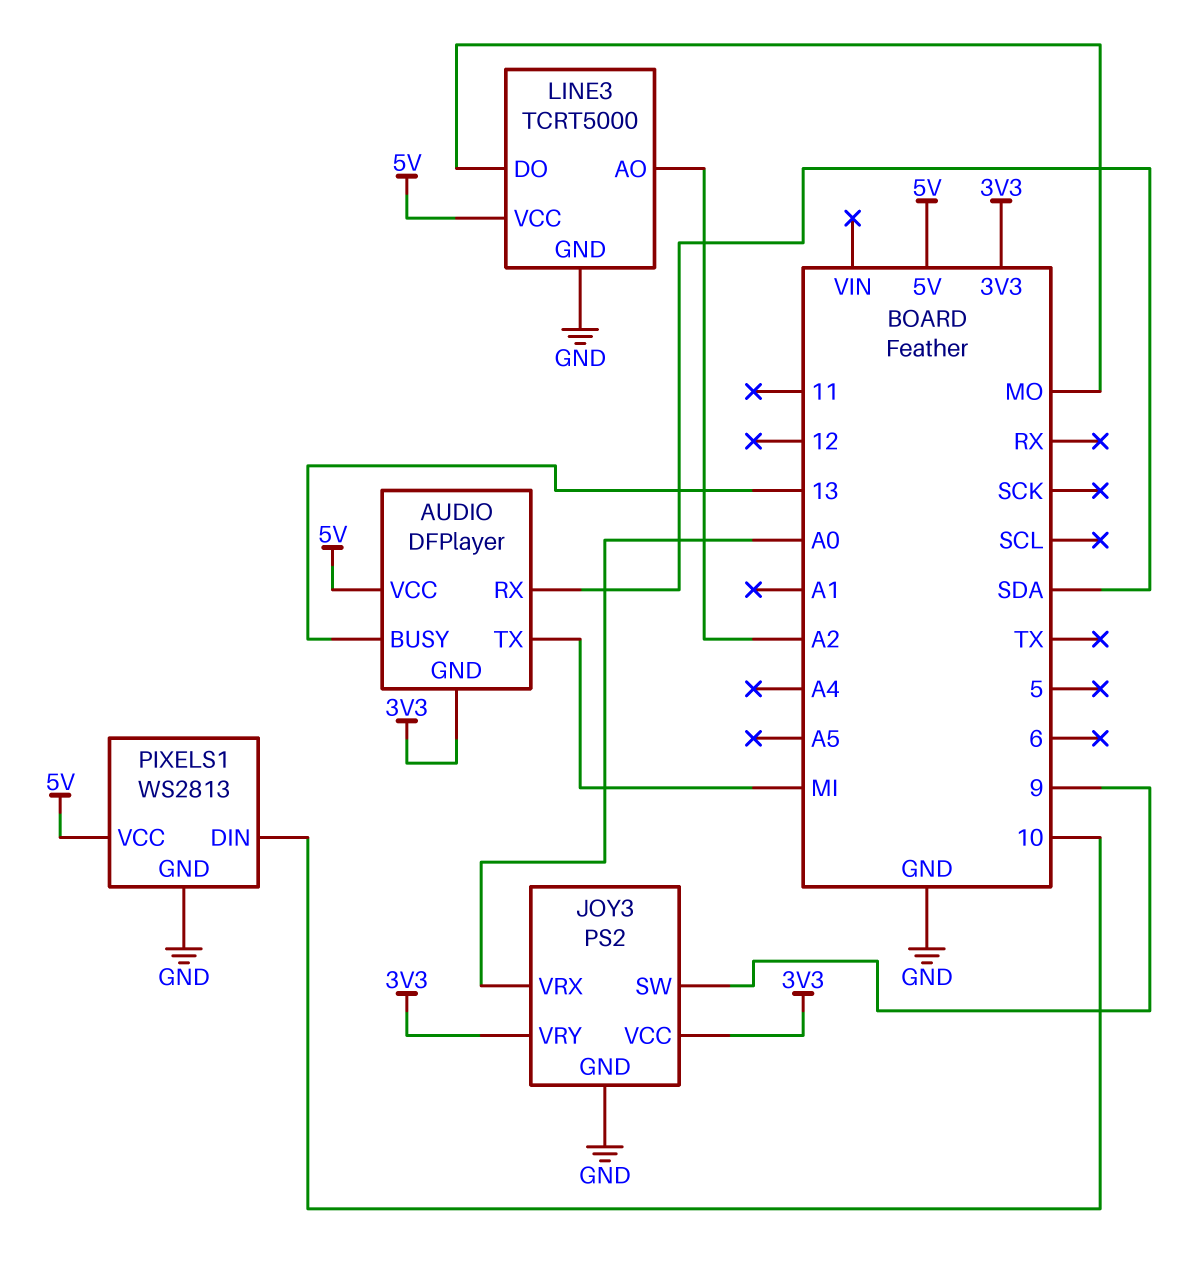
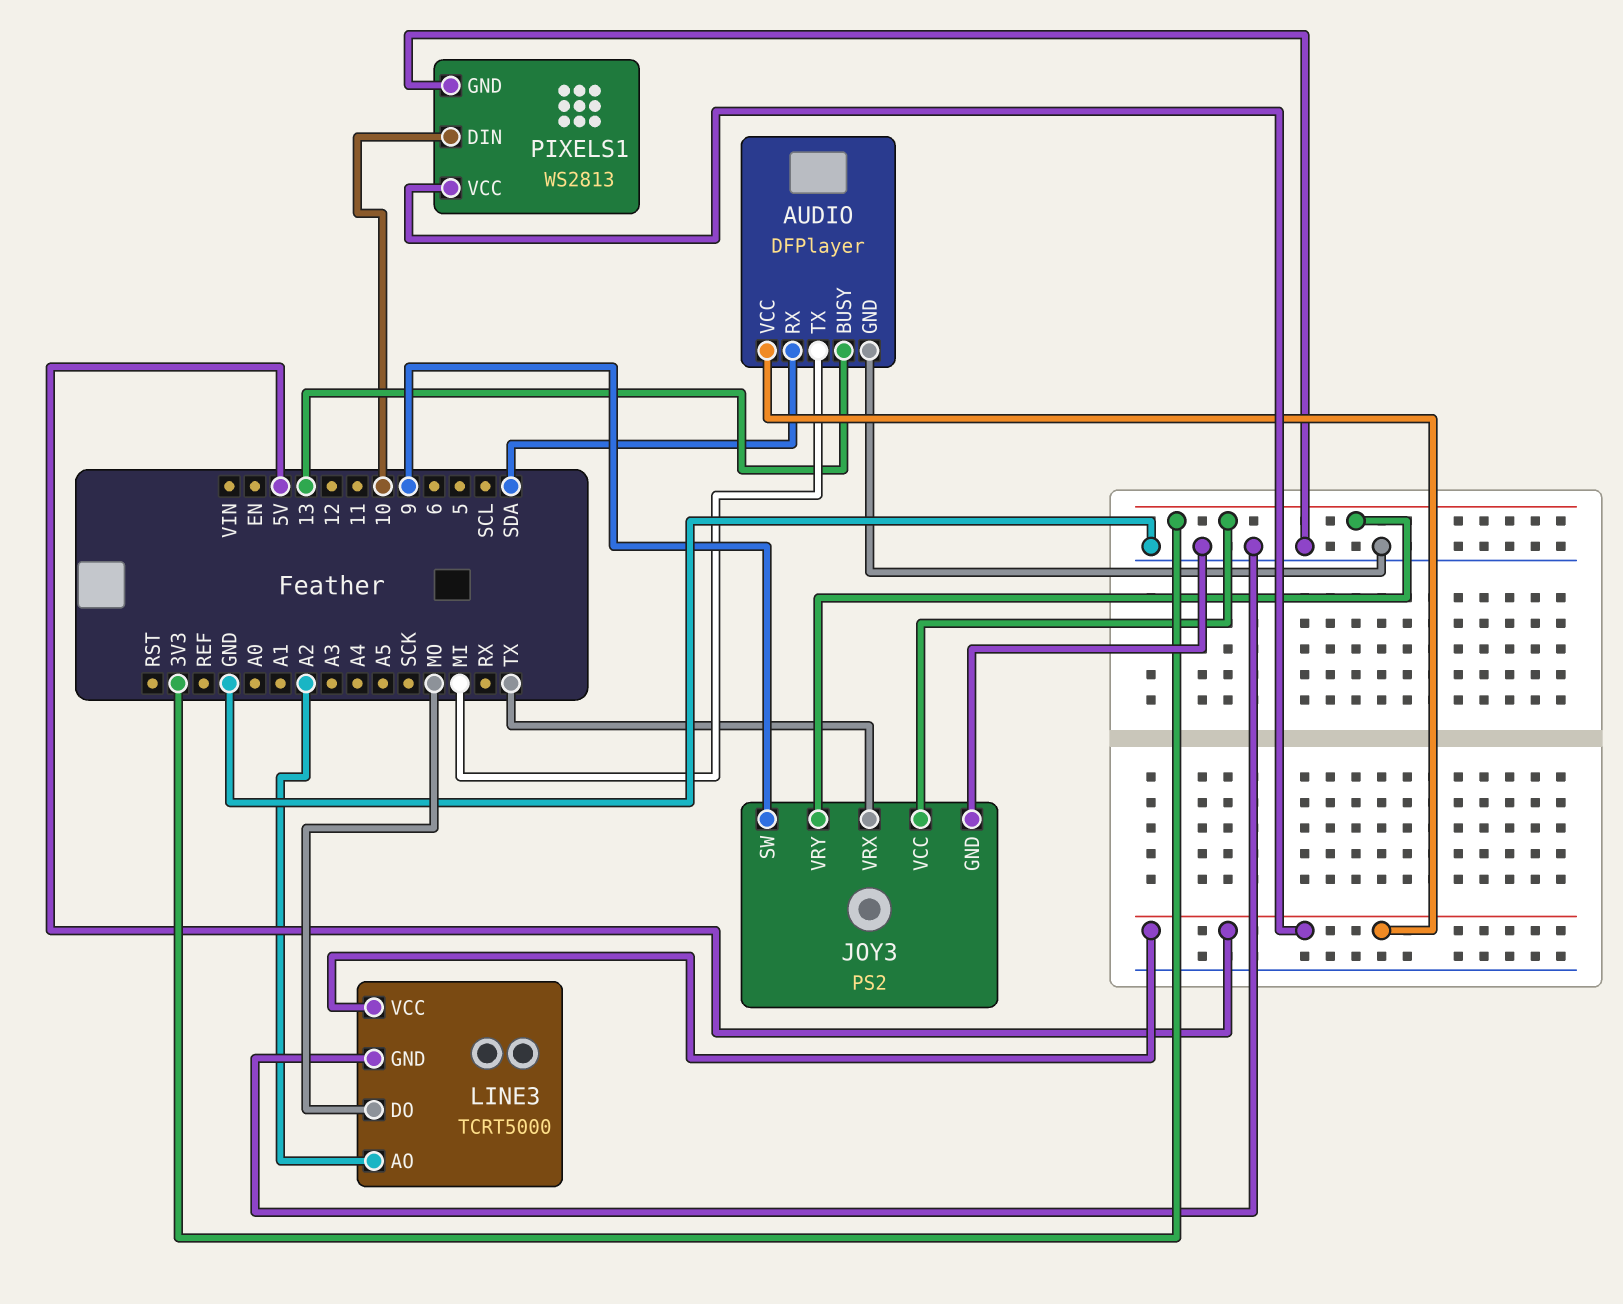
AUDIO pin GND: 3V3 -> GND
JOY3 pin VRX: A0 -> TX

